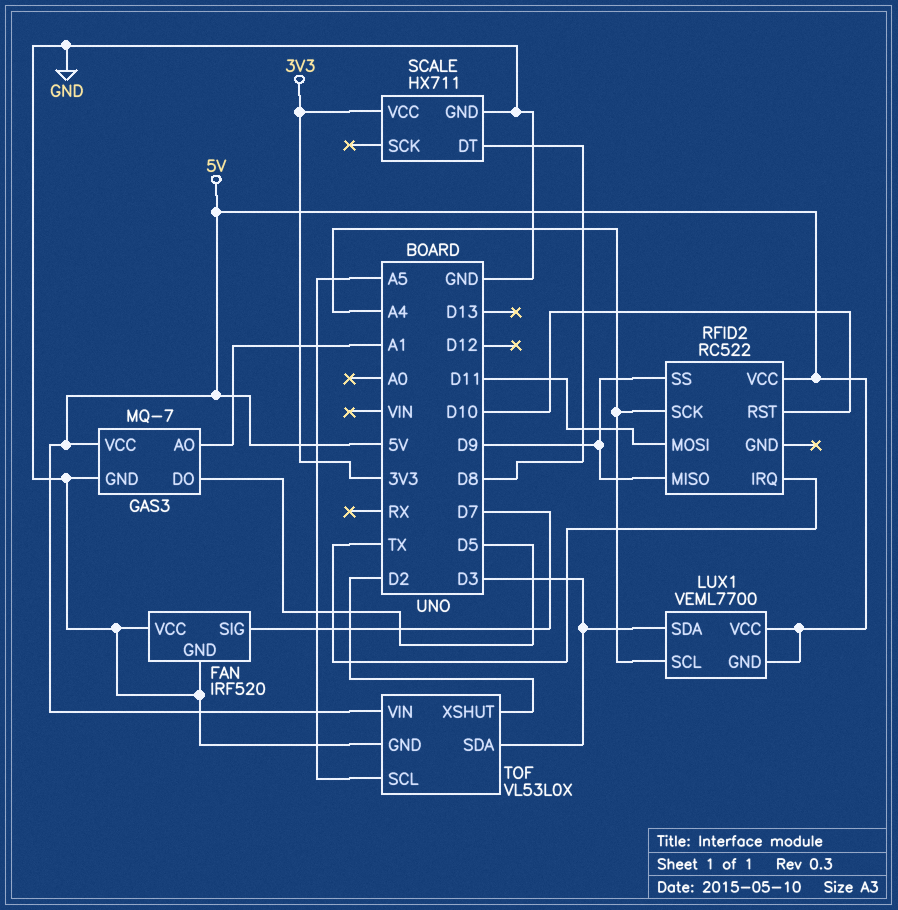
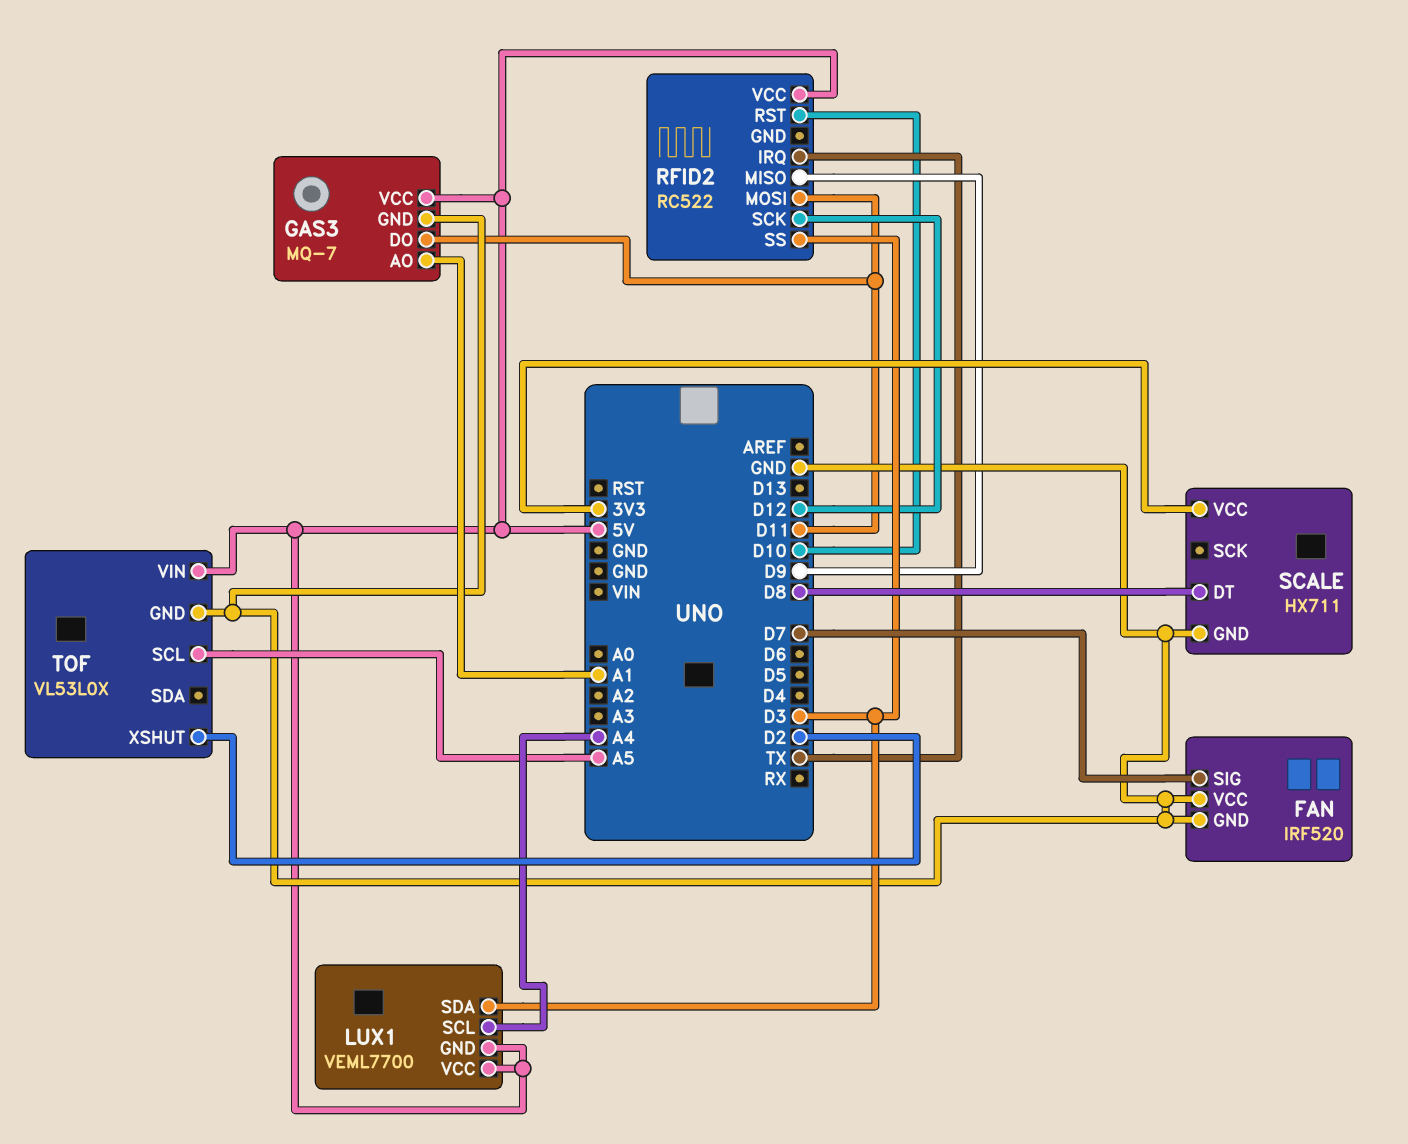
GAS3 pin DO: D5 -> D11
RFID2 pin SCK: A4 -> D12
RFID2 pin SS: D9 -> D3
TOF pin SDA: D3 -> none

